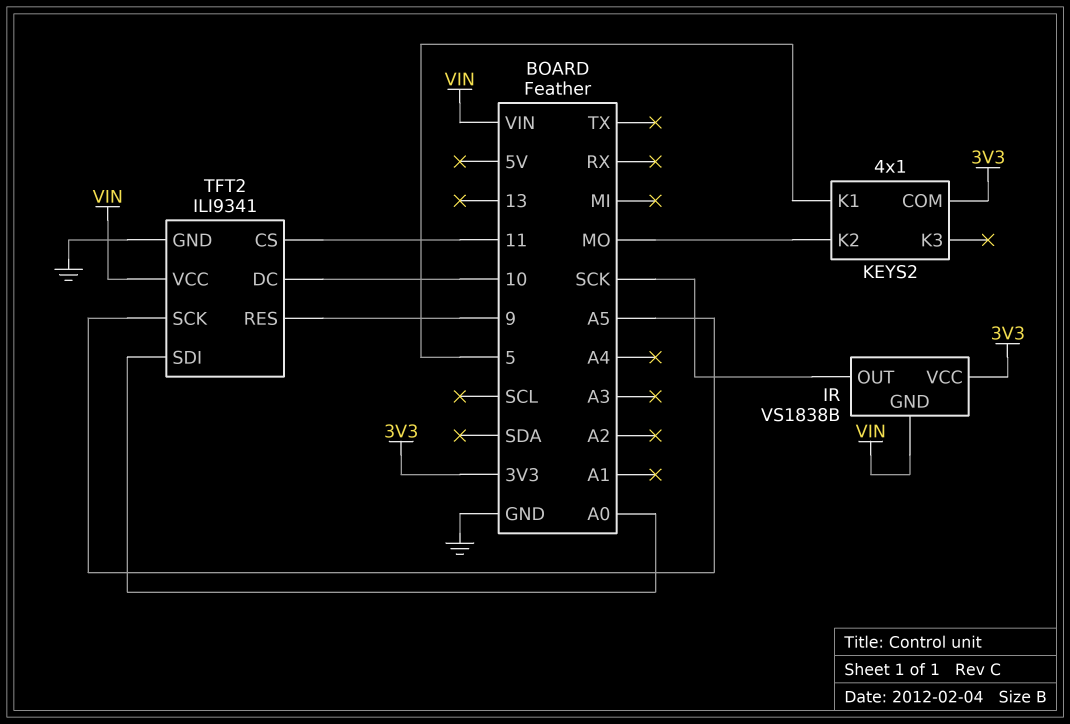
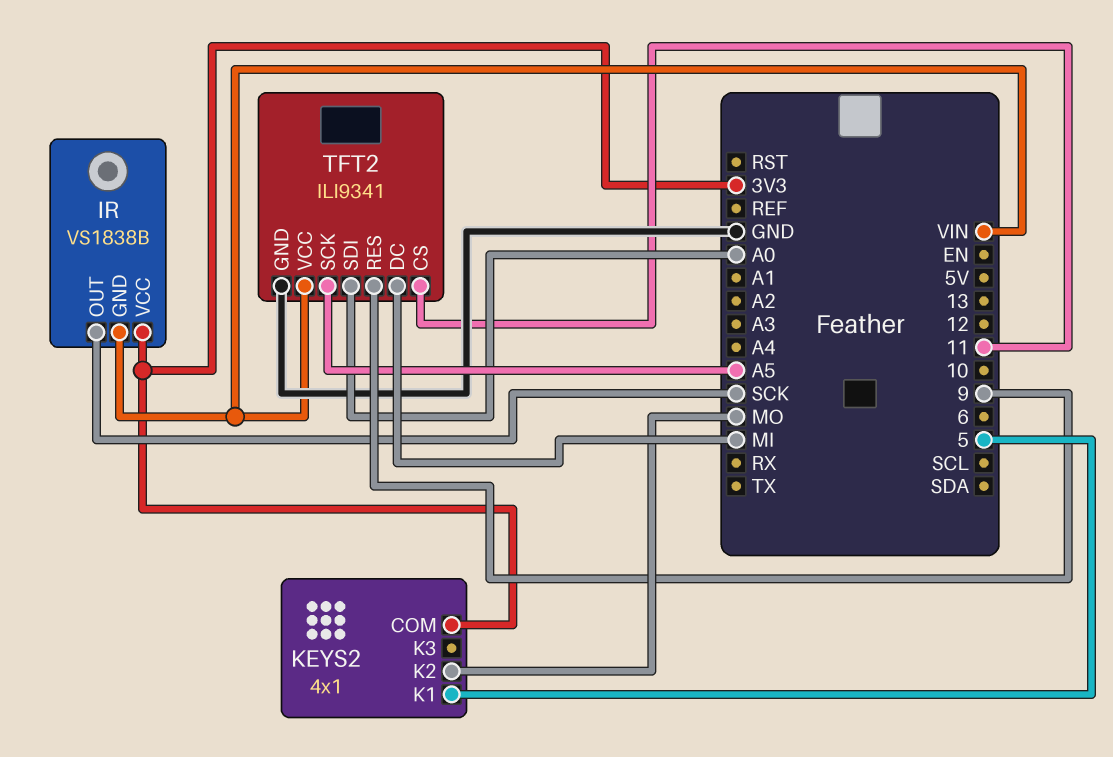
TFT2 pin DC: 10 -> MI

